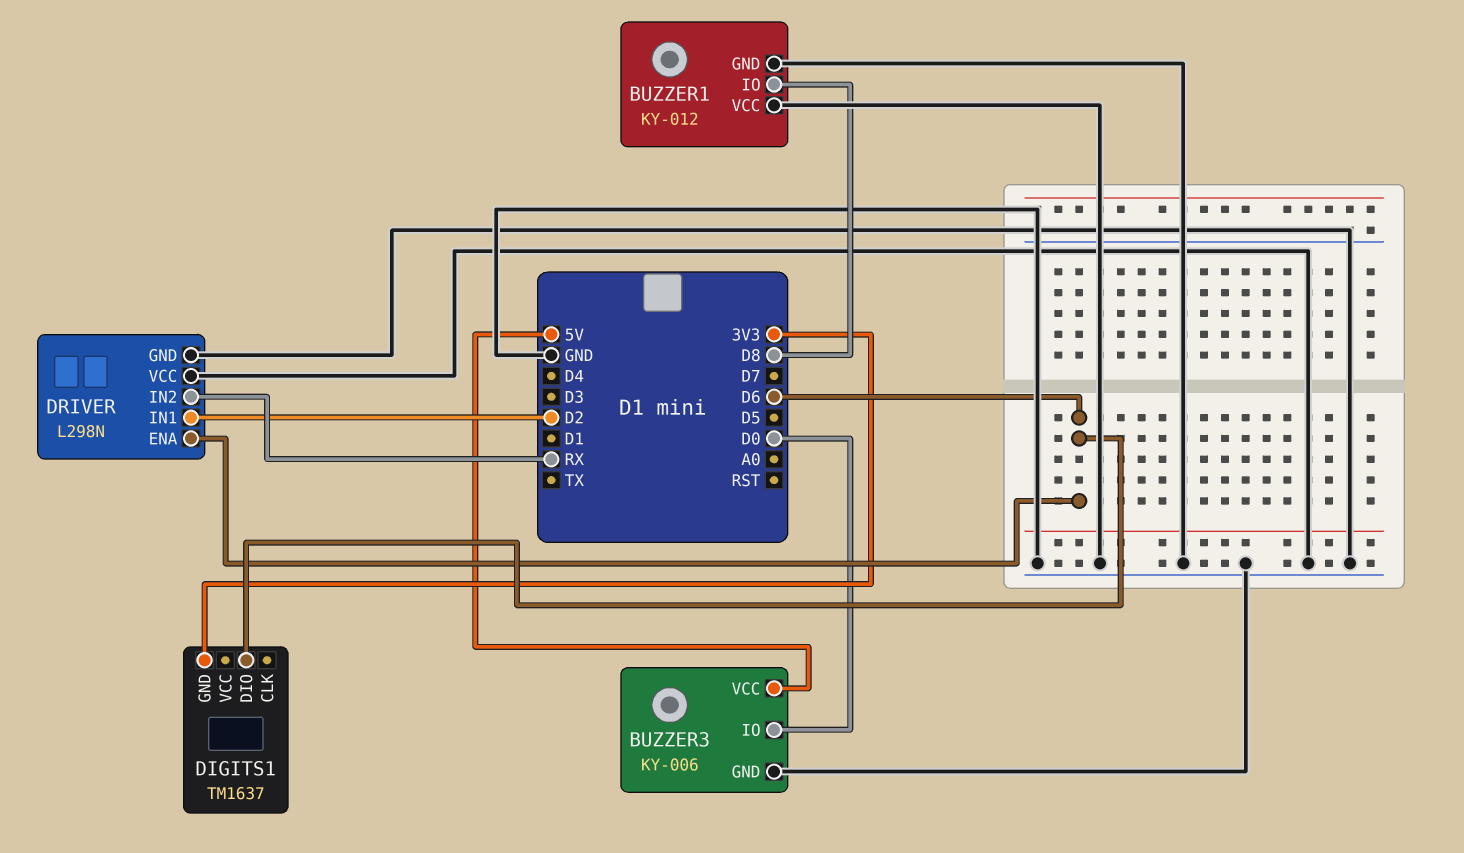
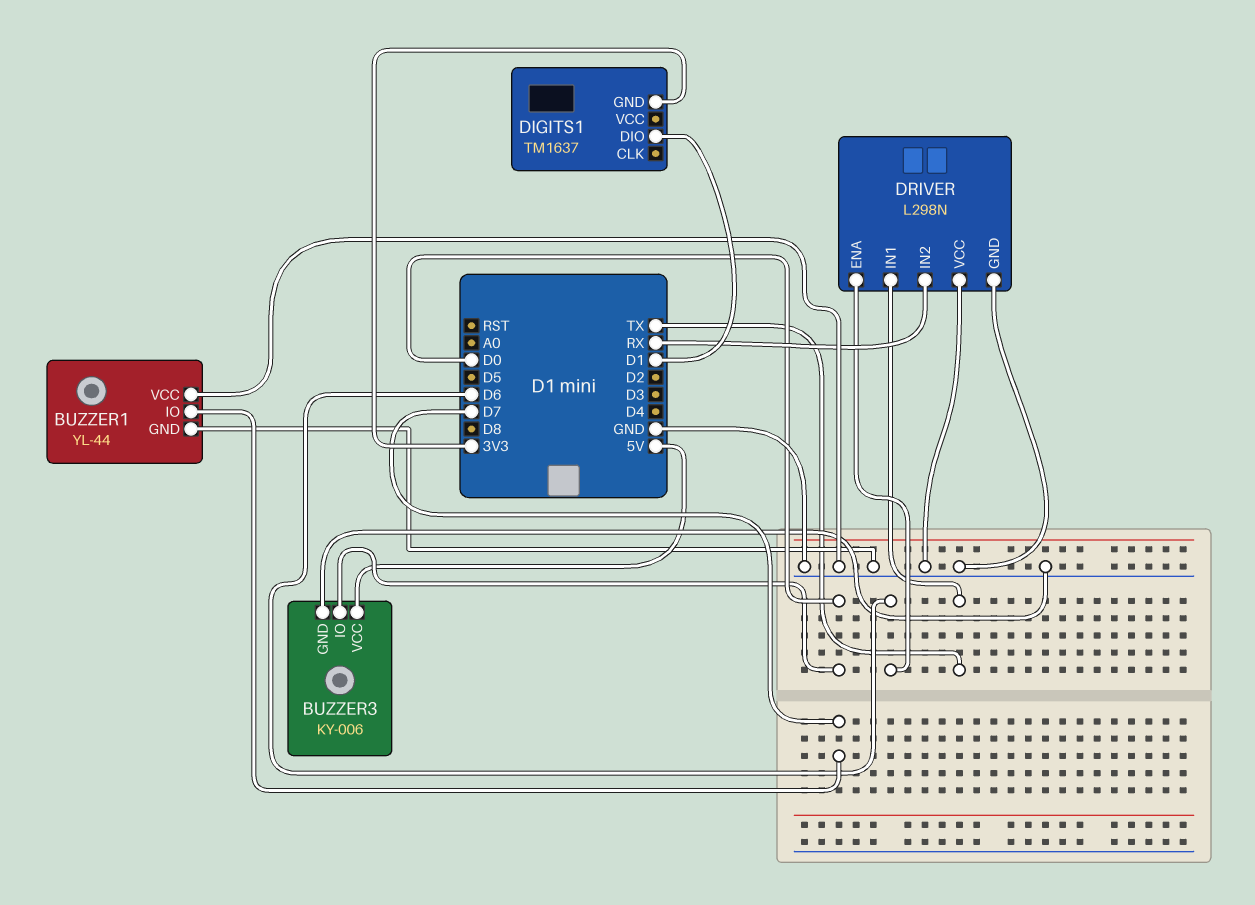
BUZZER1: KY-012 -> YL-44
BUZZER1 pin IO: D8 -> D7
DIGITS1 pin DIO: D6 -> D1
DRIVER pin IN1: D2 -> TX

